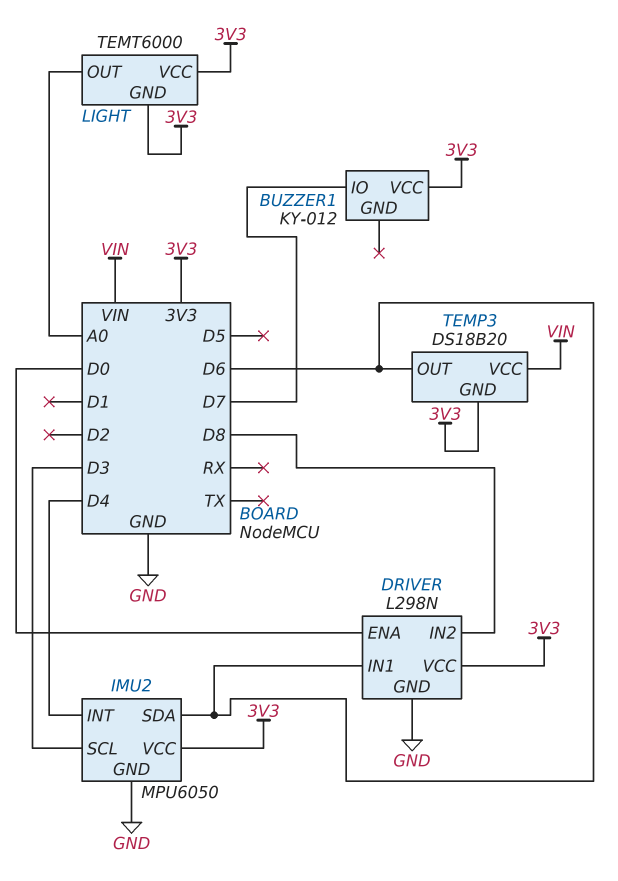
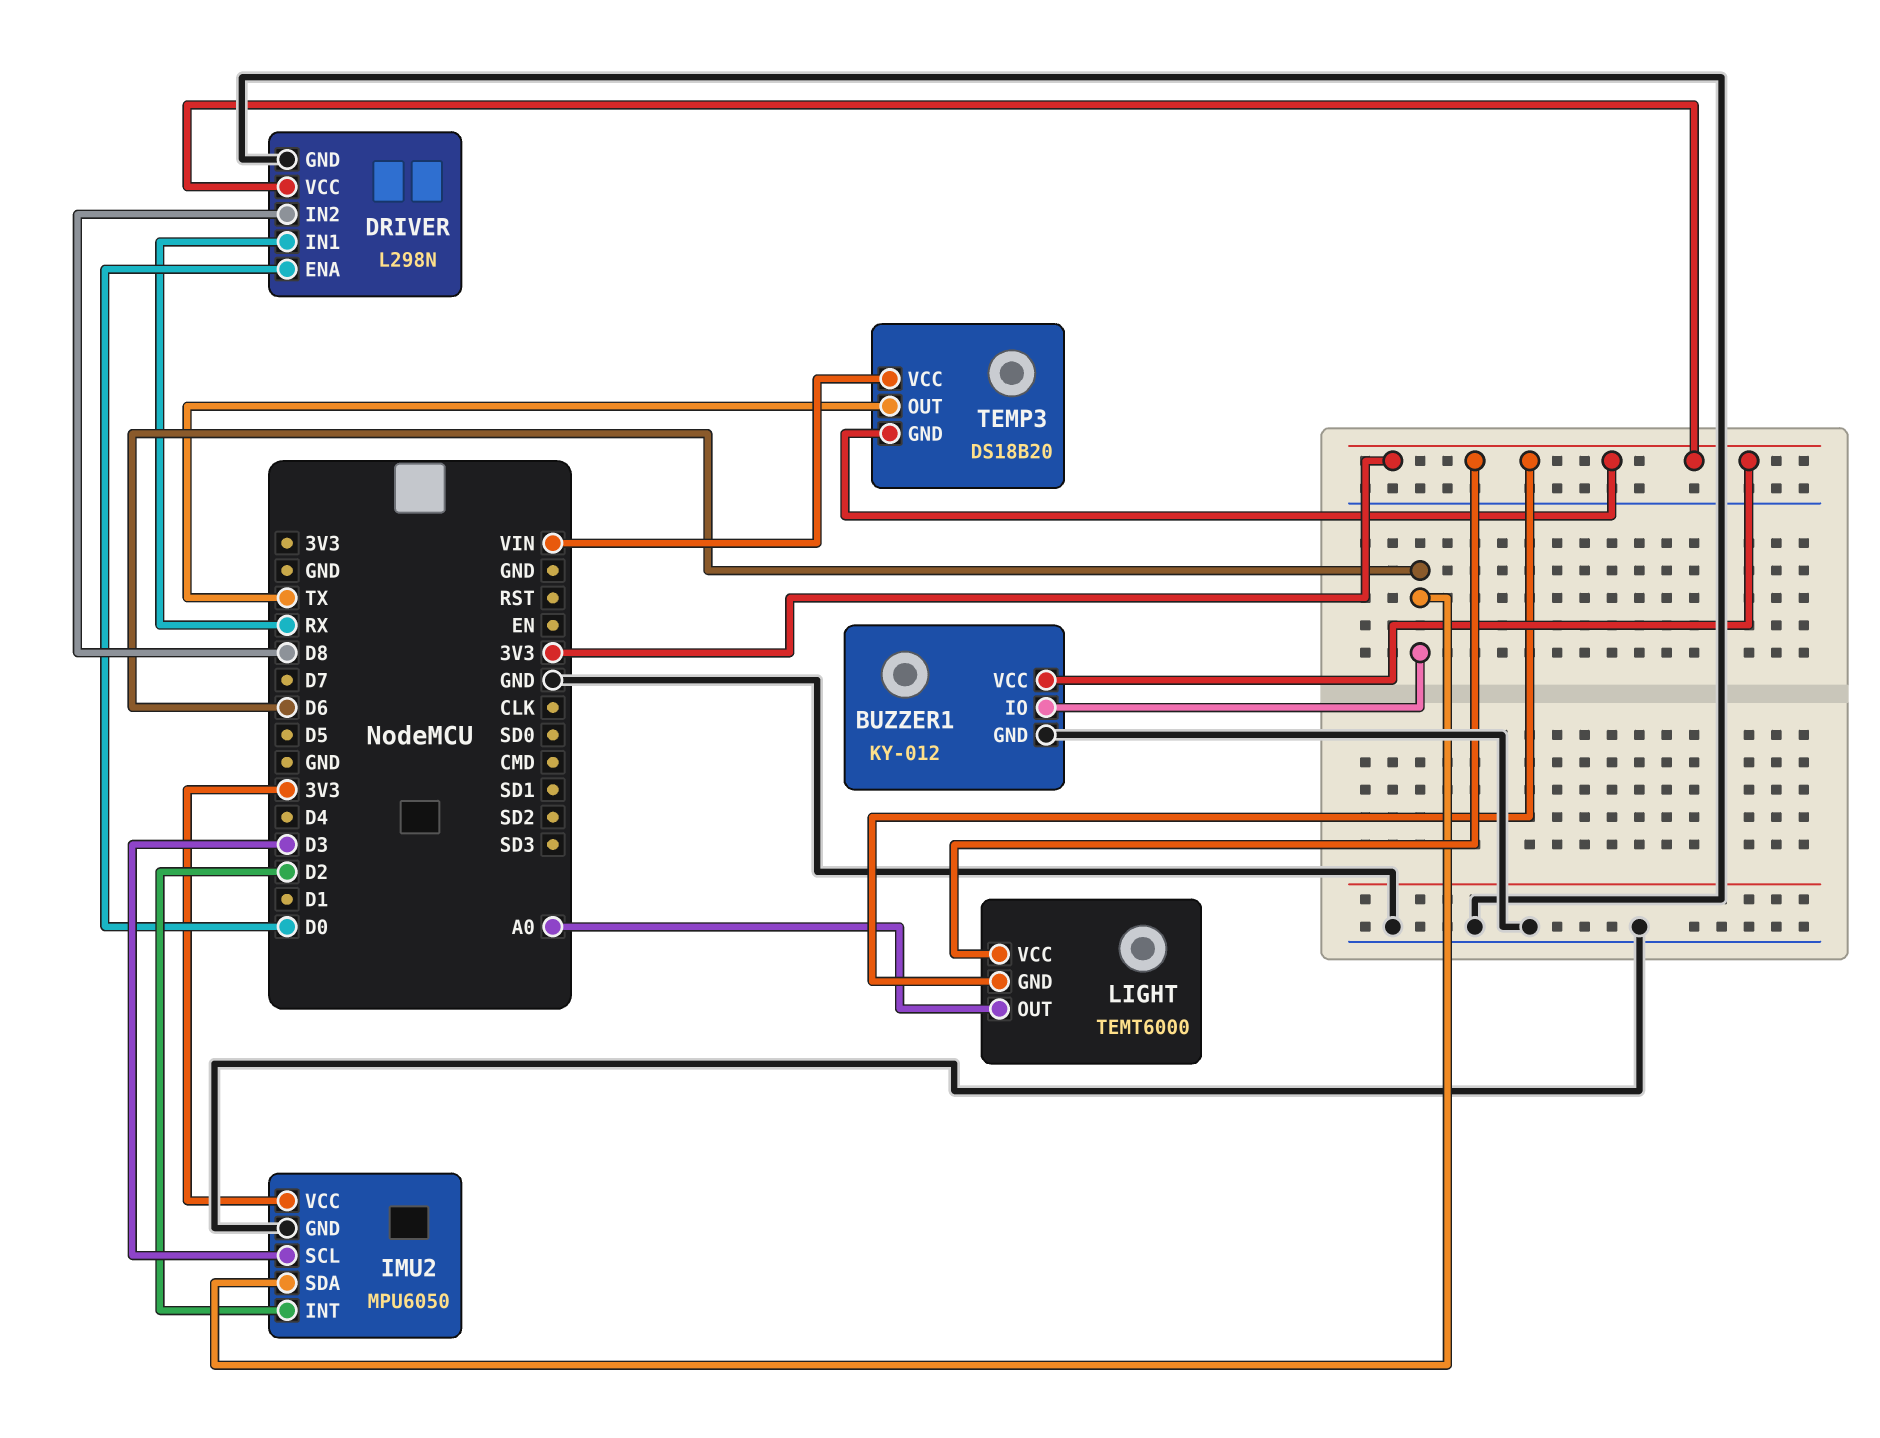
BUZZER1 pin GND: none -> GND
BUZZER1 pin IO: D7 -> D6
DRIVER pin IN1: D6 -> RX
IMU2 pin INT: D4 -> D2
TEMP3 pin OUT: D6 -> TX

